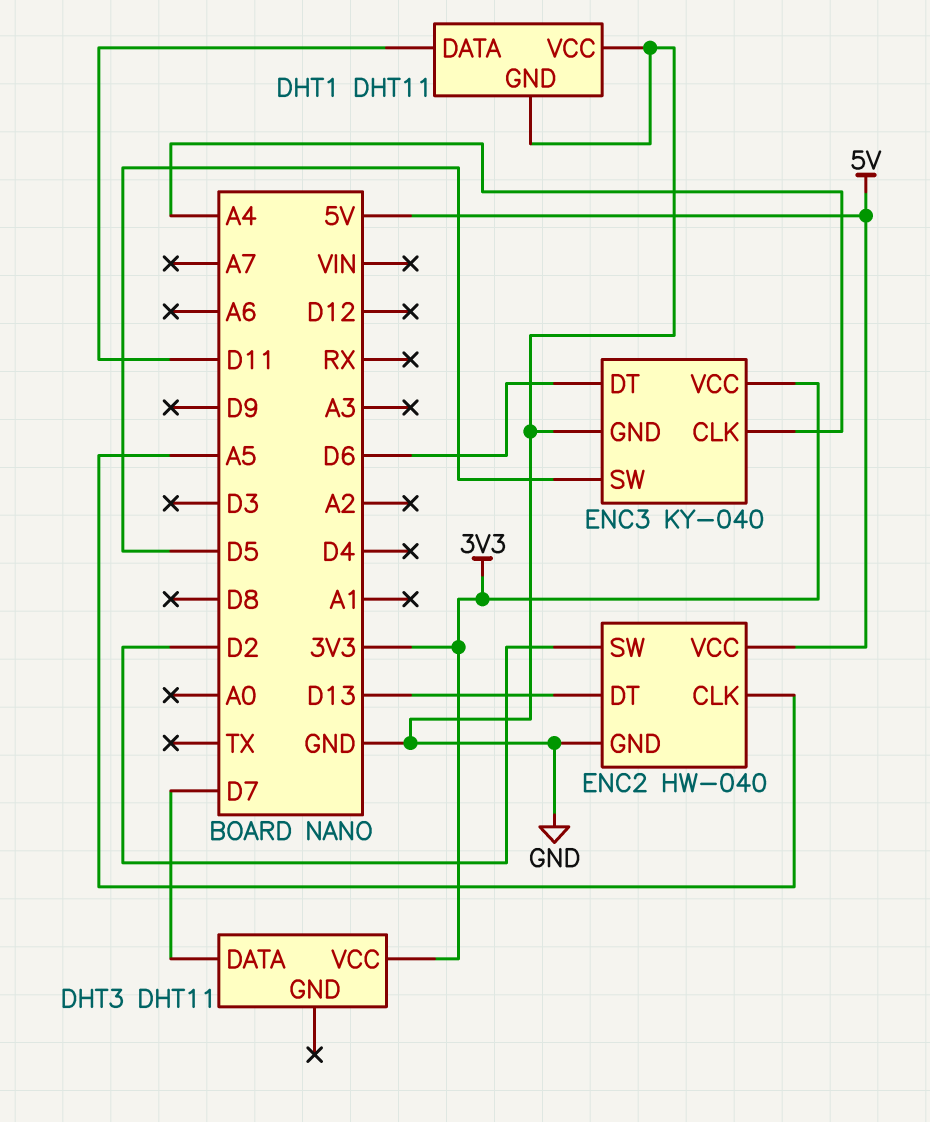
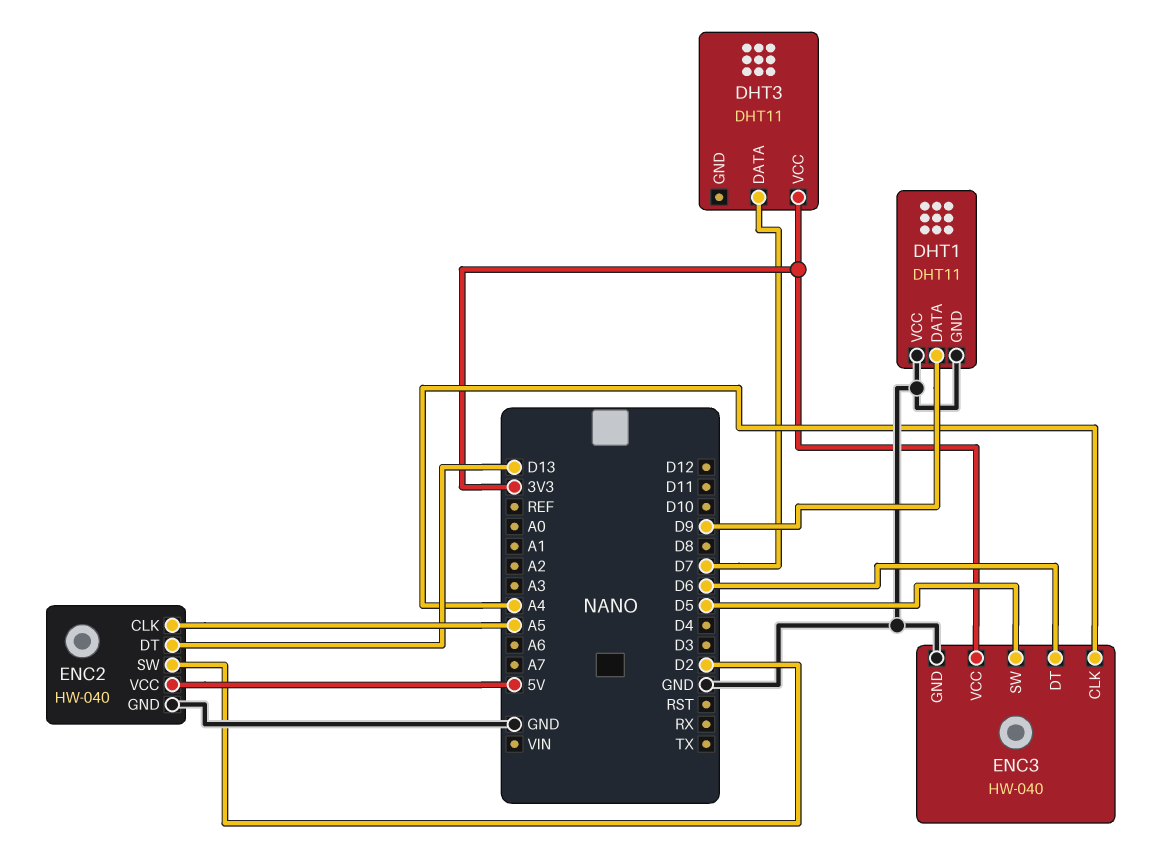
DHT1 pin DATA: D11 -> D9
ENC3: KY-040 -> HW-040

